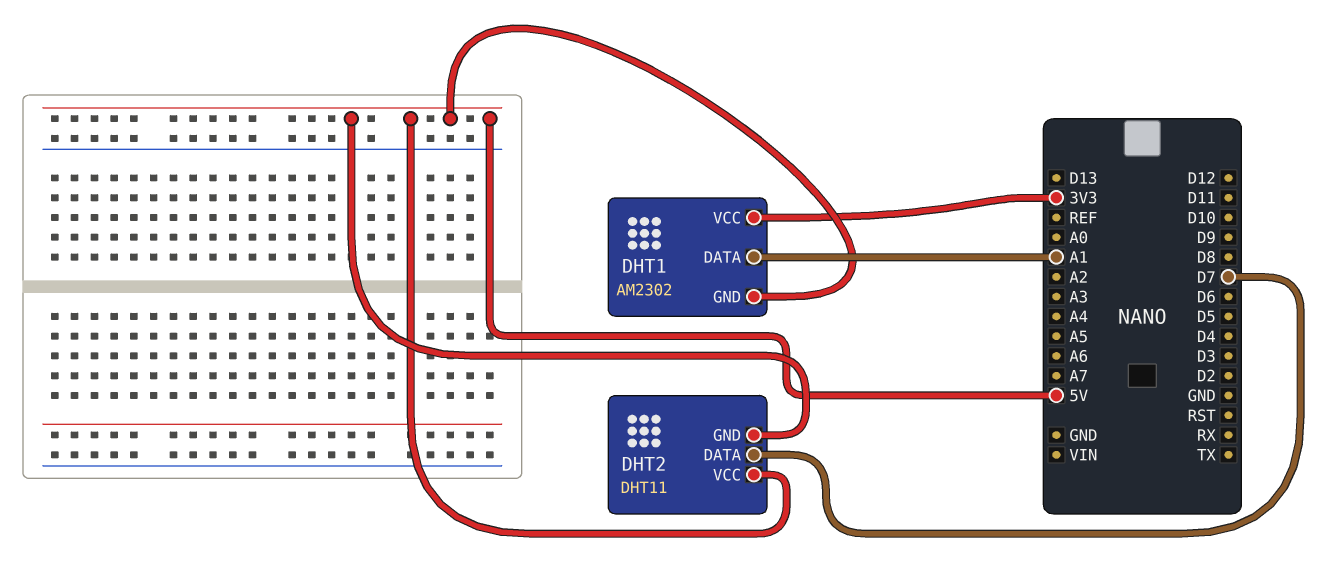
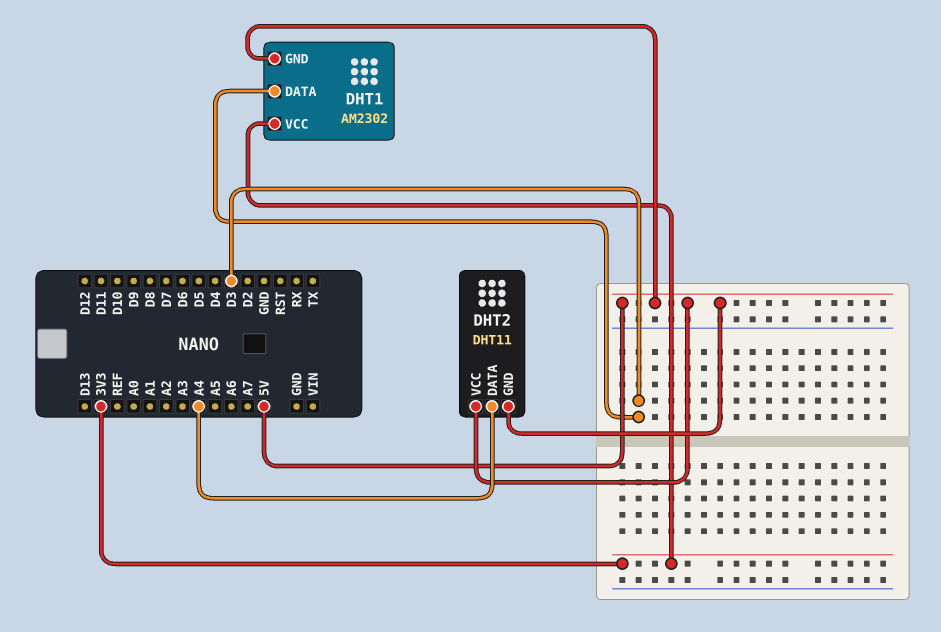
DHT1 pin DATA: A1 -> D3
DHT2 pin DATA: D7 -> A4

